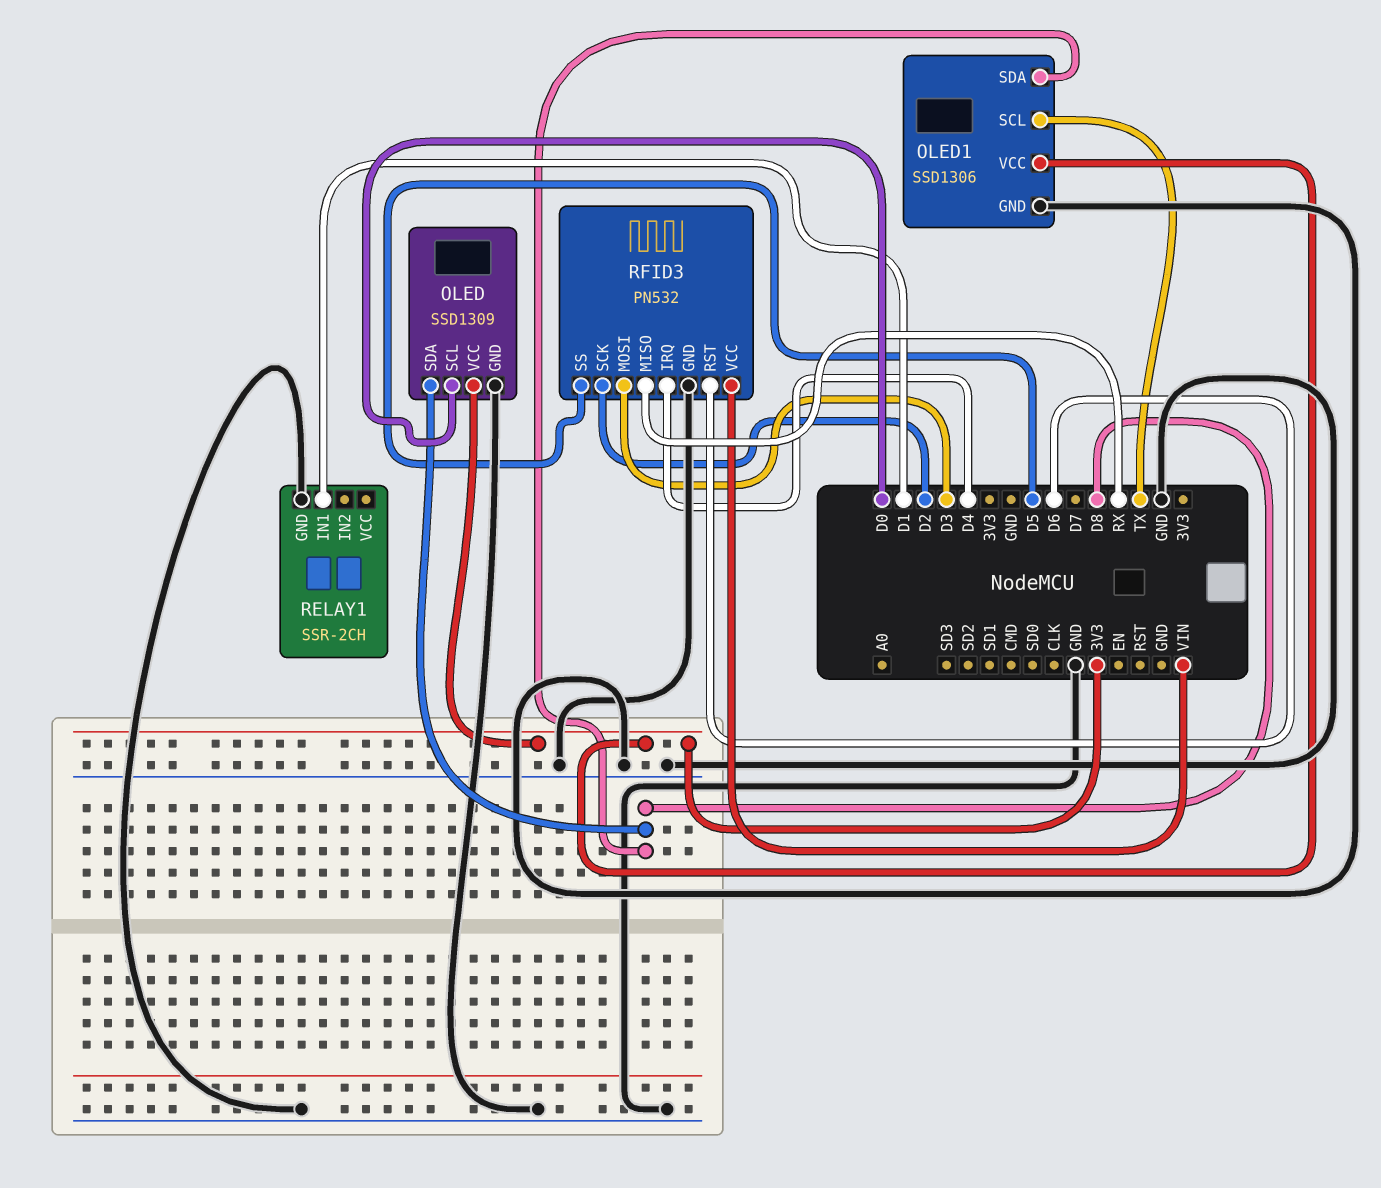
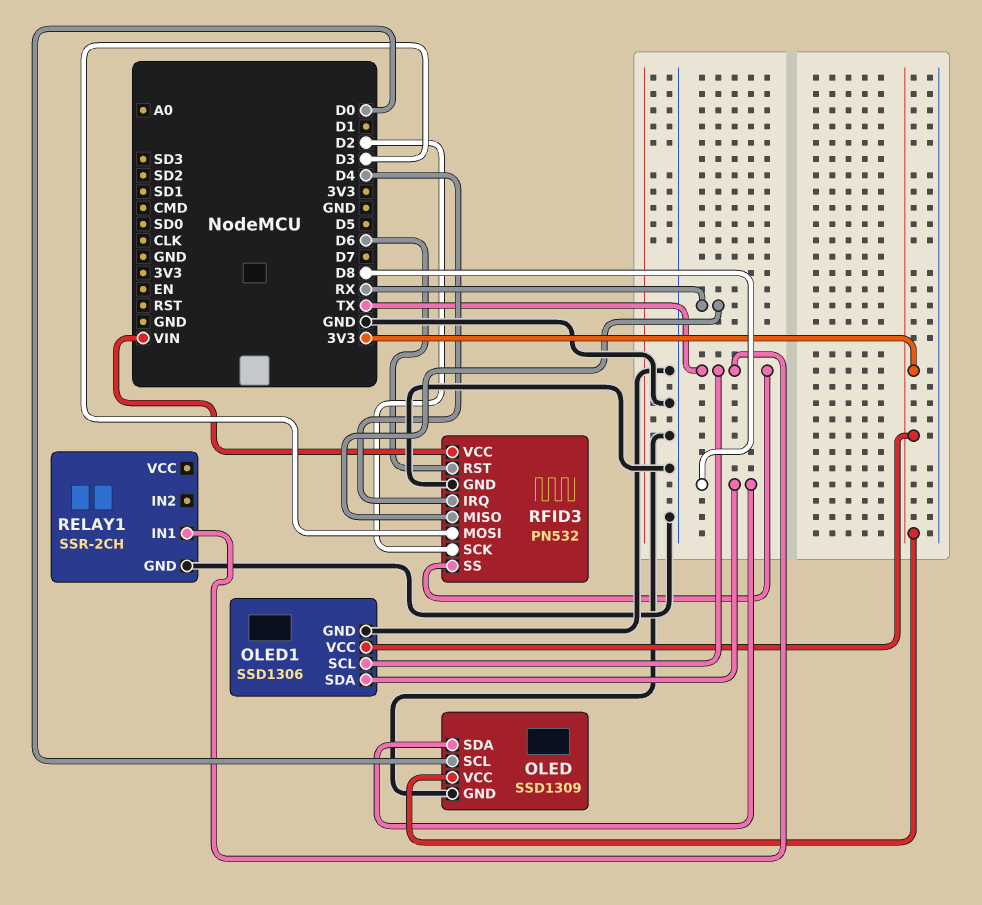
RELAY1 pin IN1: D1 -> TX
RFID3 pin SS: D5 -> TX

